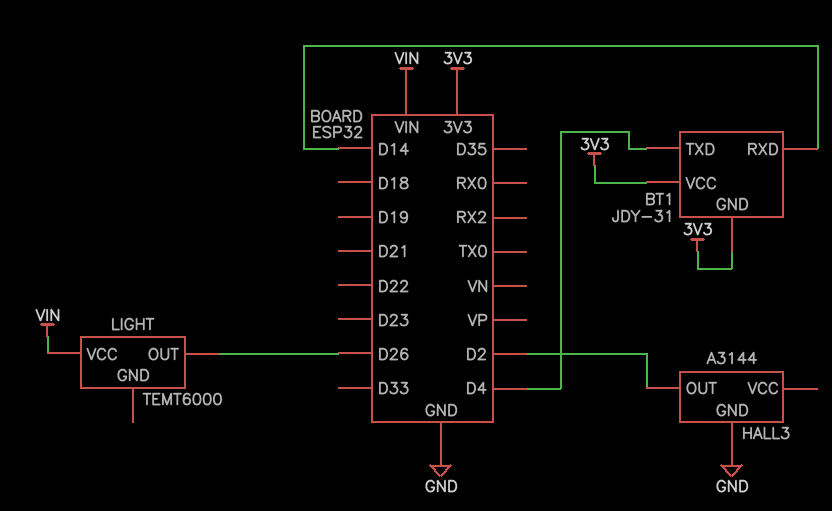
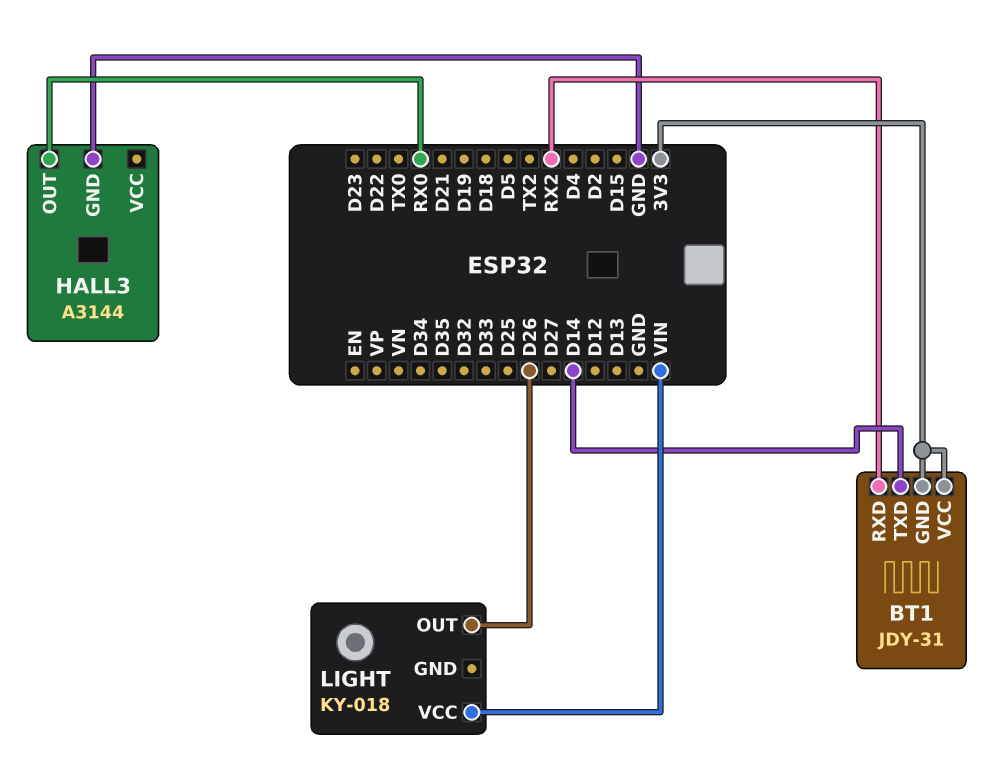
BT1 pin RXD: D14 -> RX2
BT1 pin TXD: D4 -> D14
HALL3 pin OUT: D2 -> RX0
LIGHT: TEMT6000 -> KY-018

